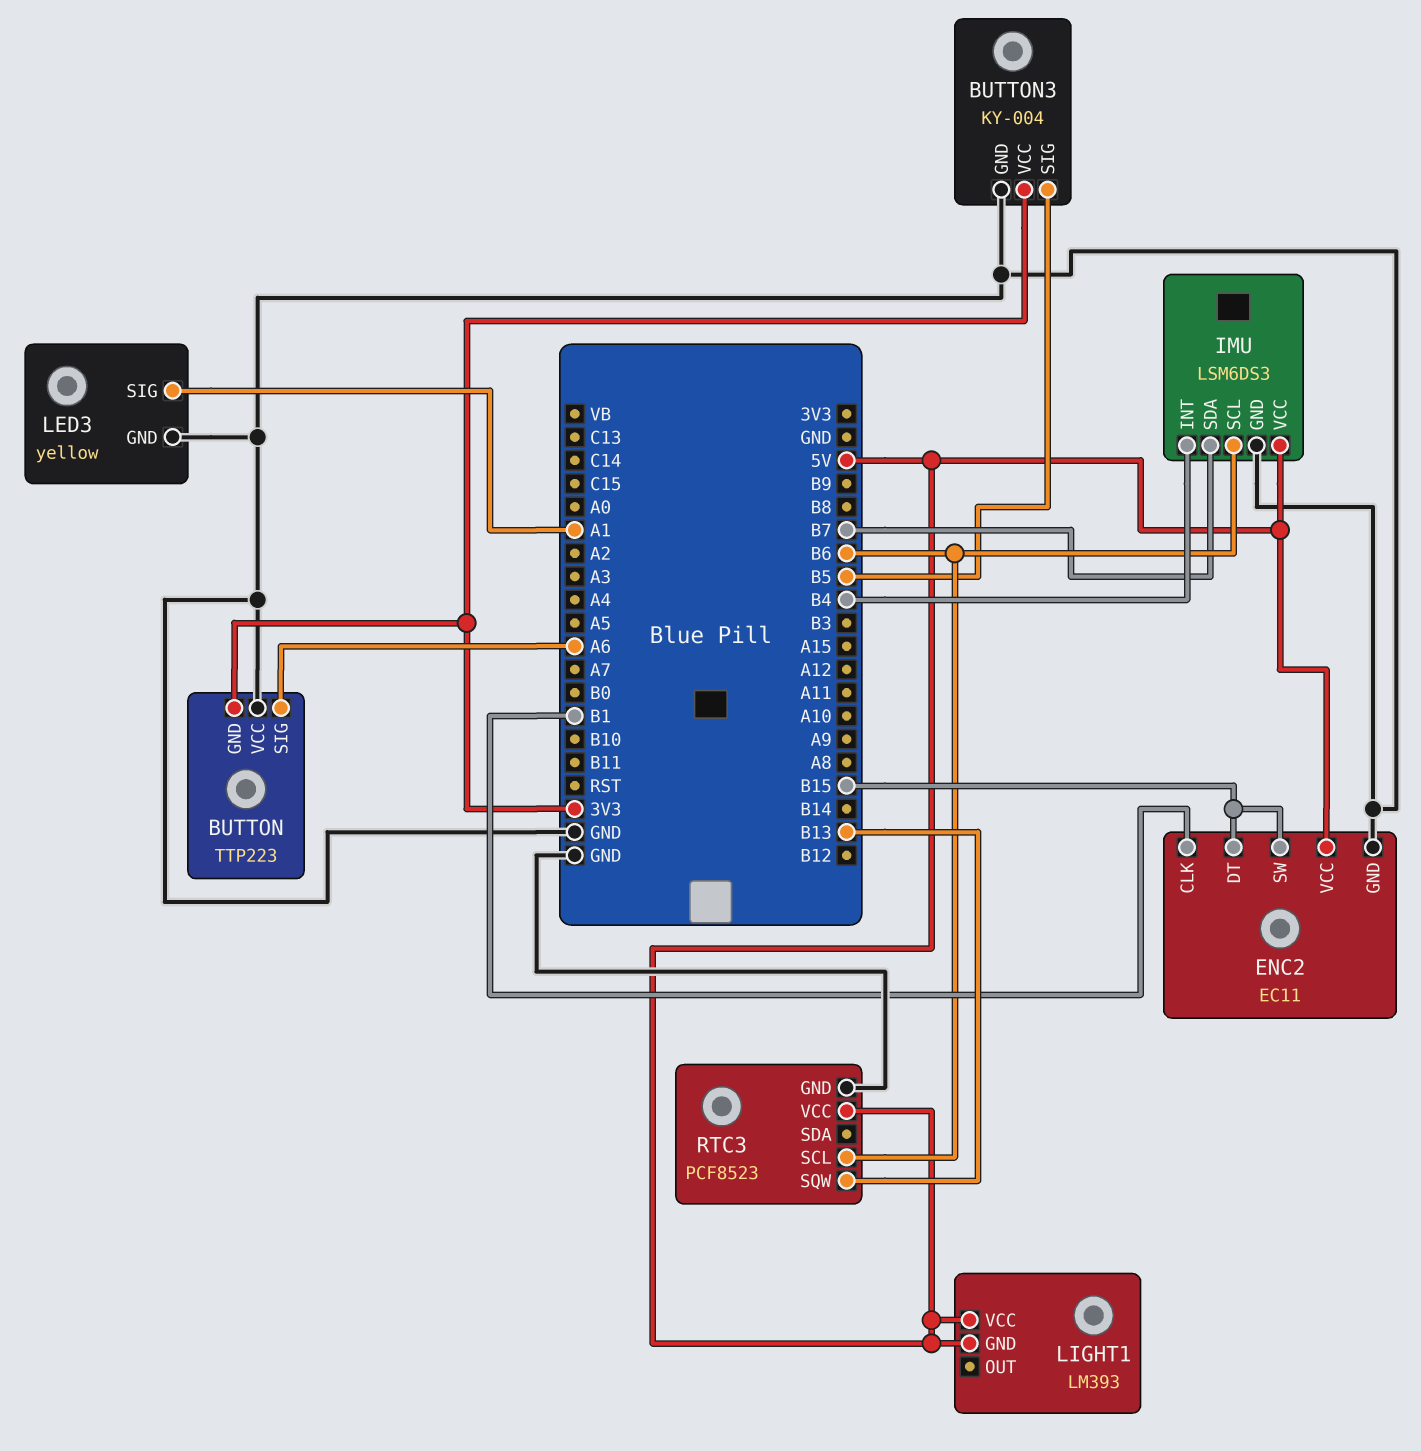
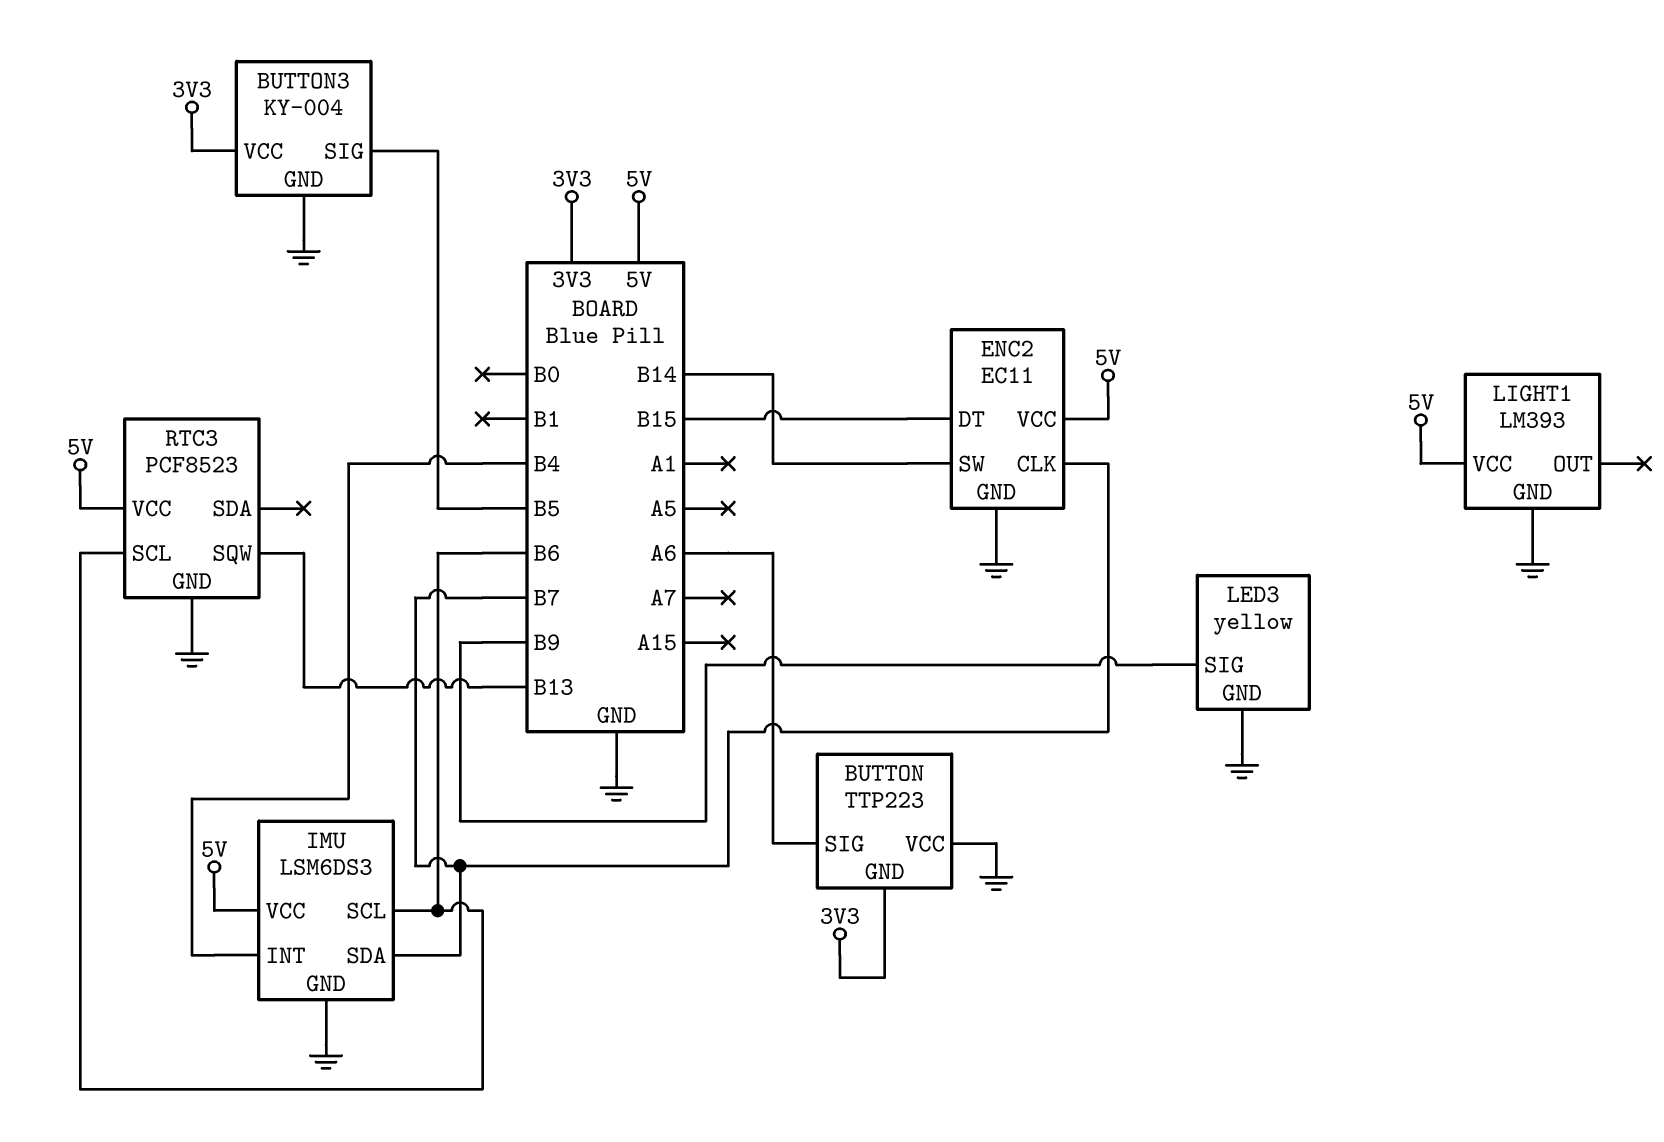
ENC2 pin CLK: B1 -> B7
ENC2 pin SW: B15 -> B14
LED3 pin SIG: A1 -> B9
LIGHT1 pin GND: 5V -> GND

